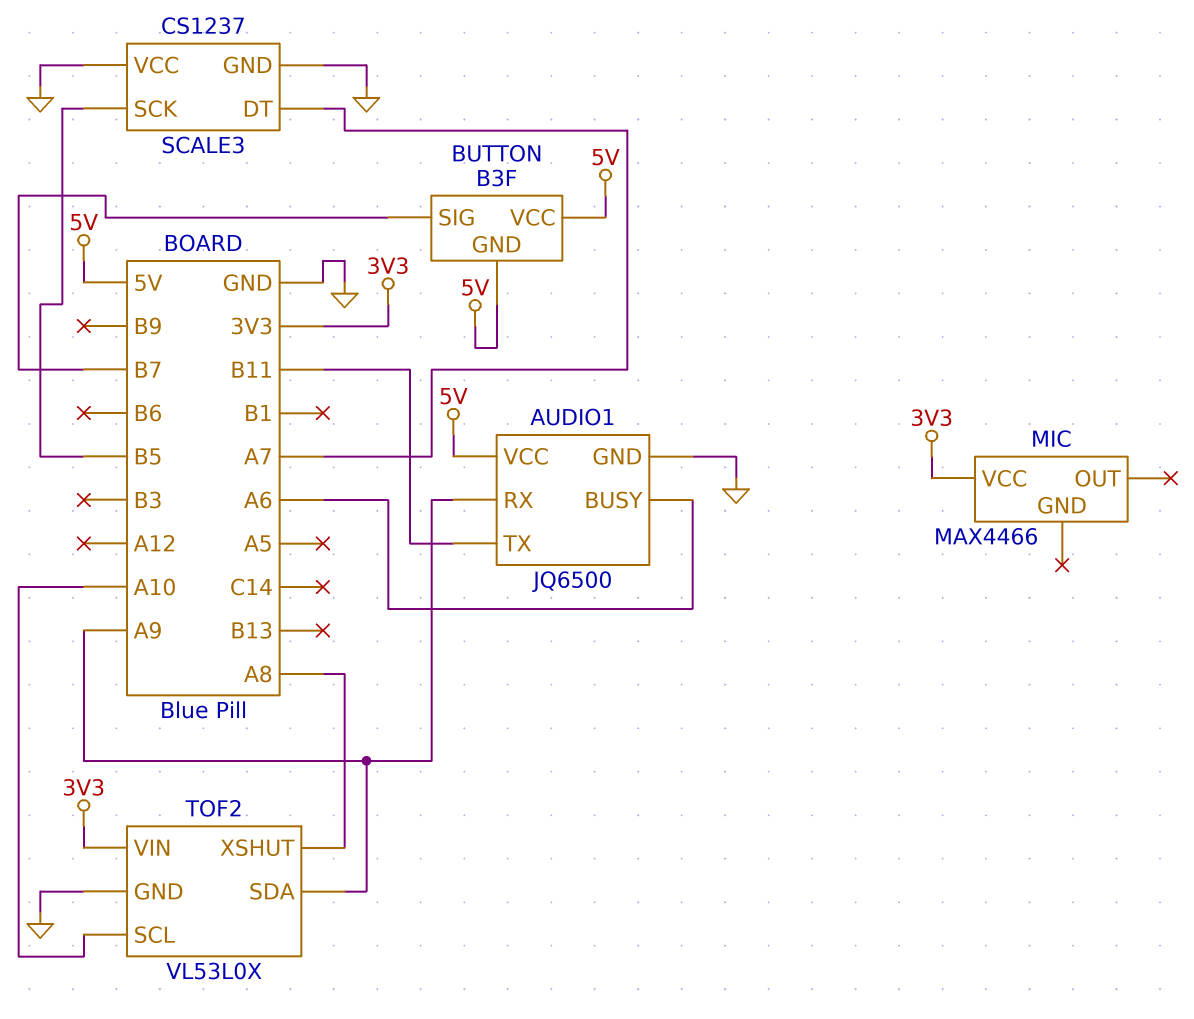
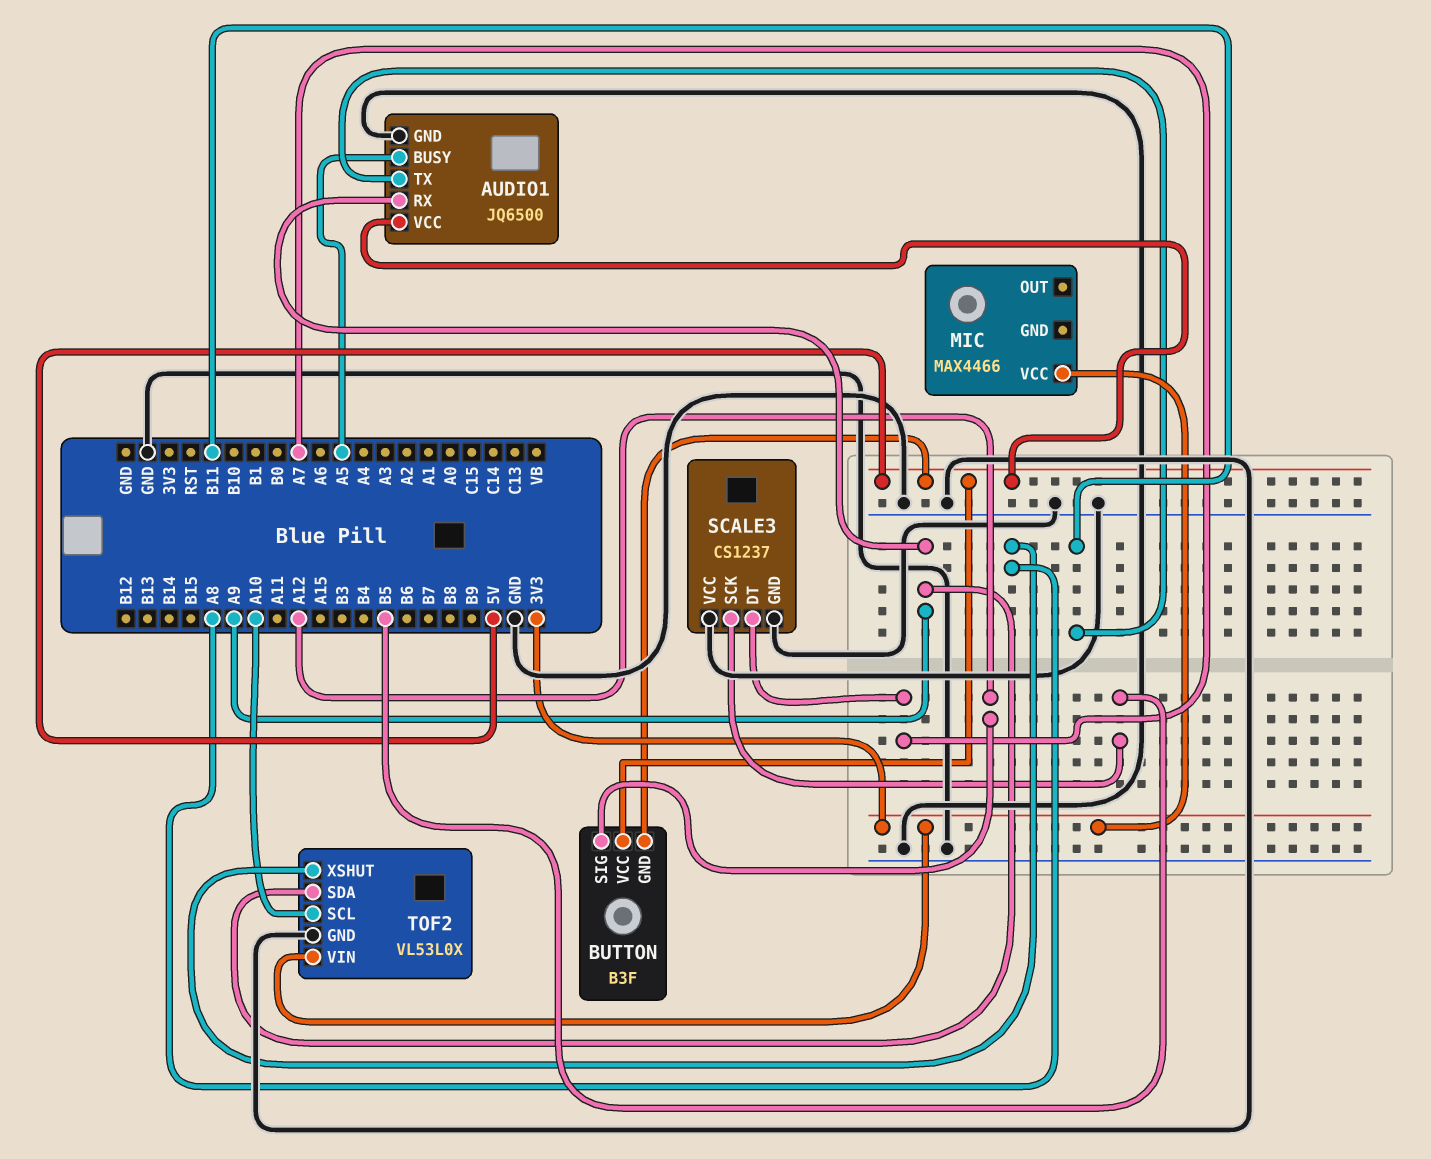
AUDIO1 pin BUSY: A6 -> A5
BUTTON pin SIG: B7 -> A12

